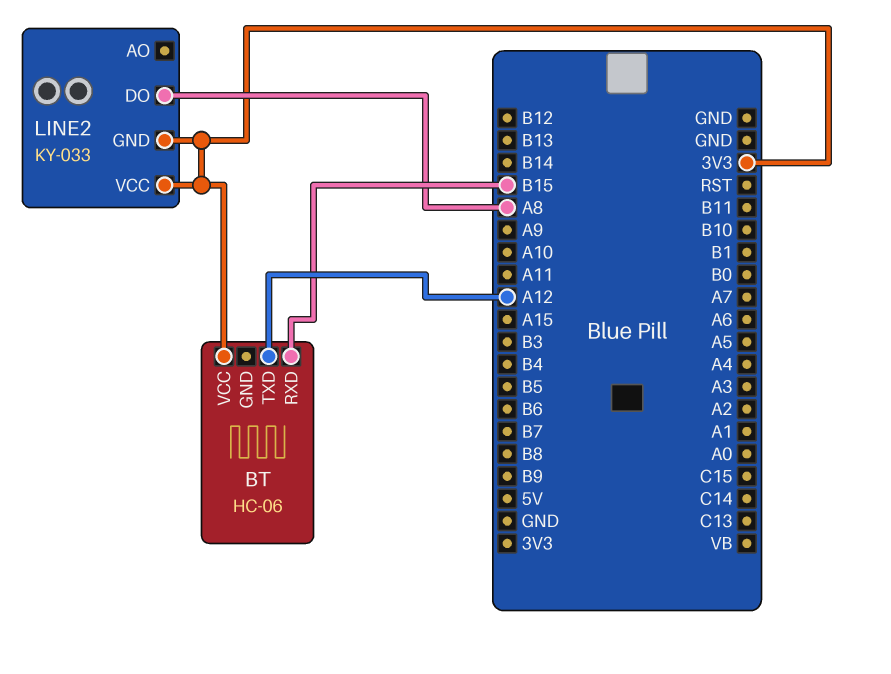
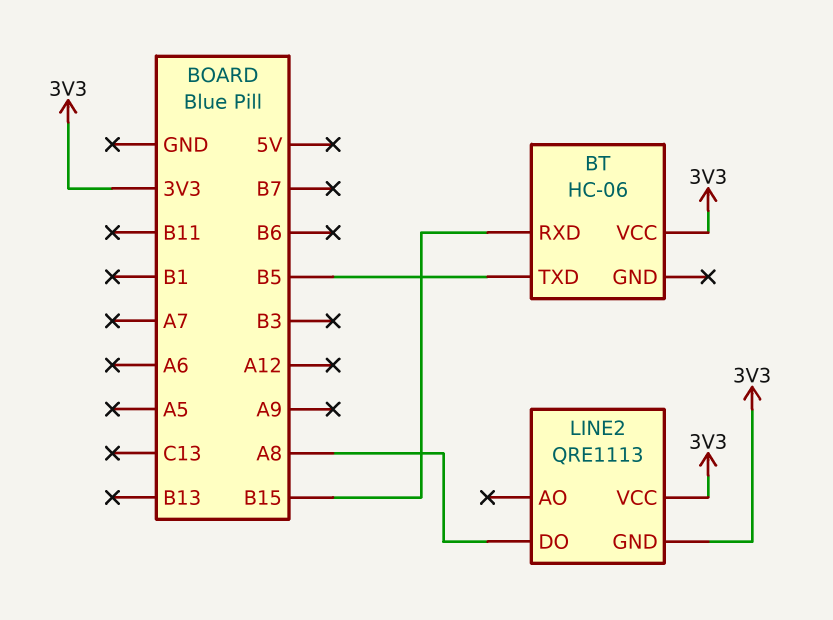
BT pin TXD: A12 -> B5
LINE2: KY-033 -> QRE1113

